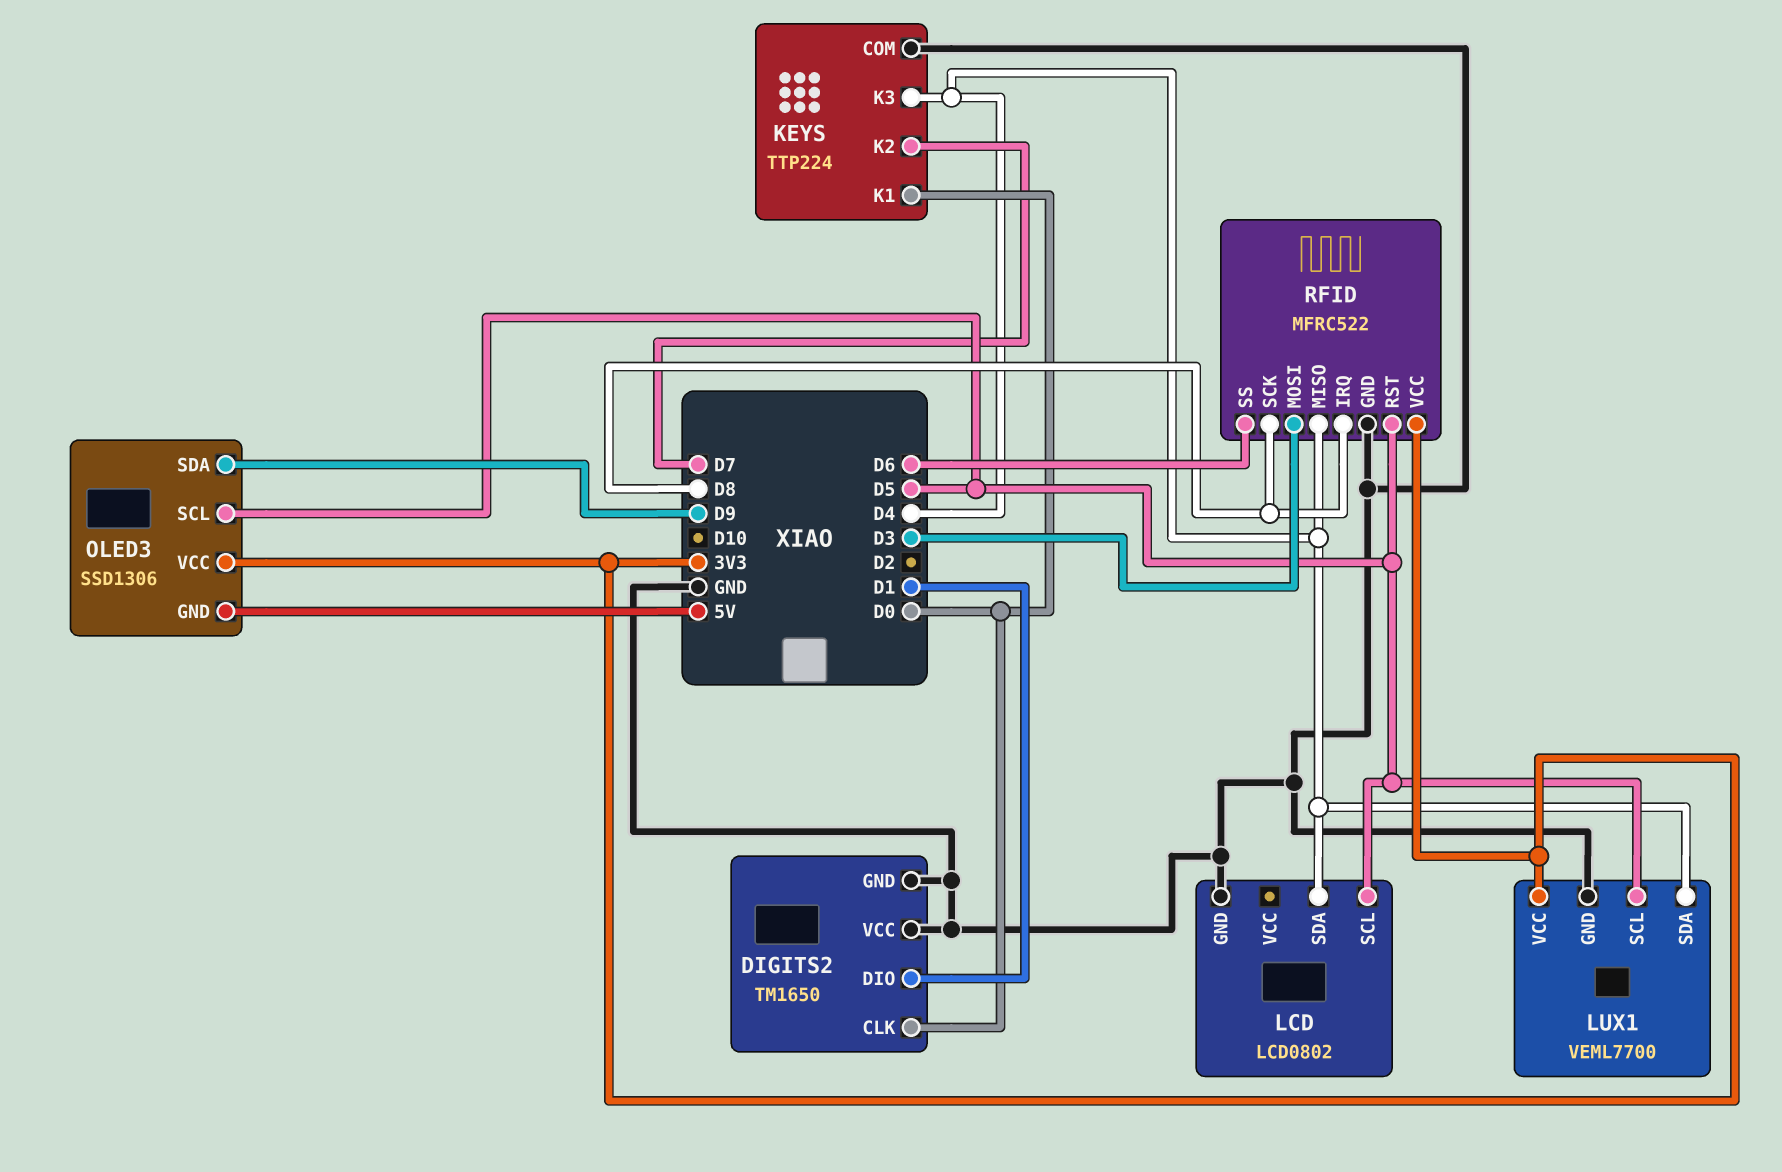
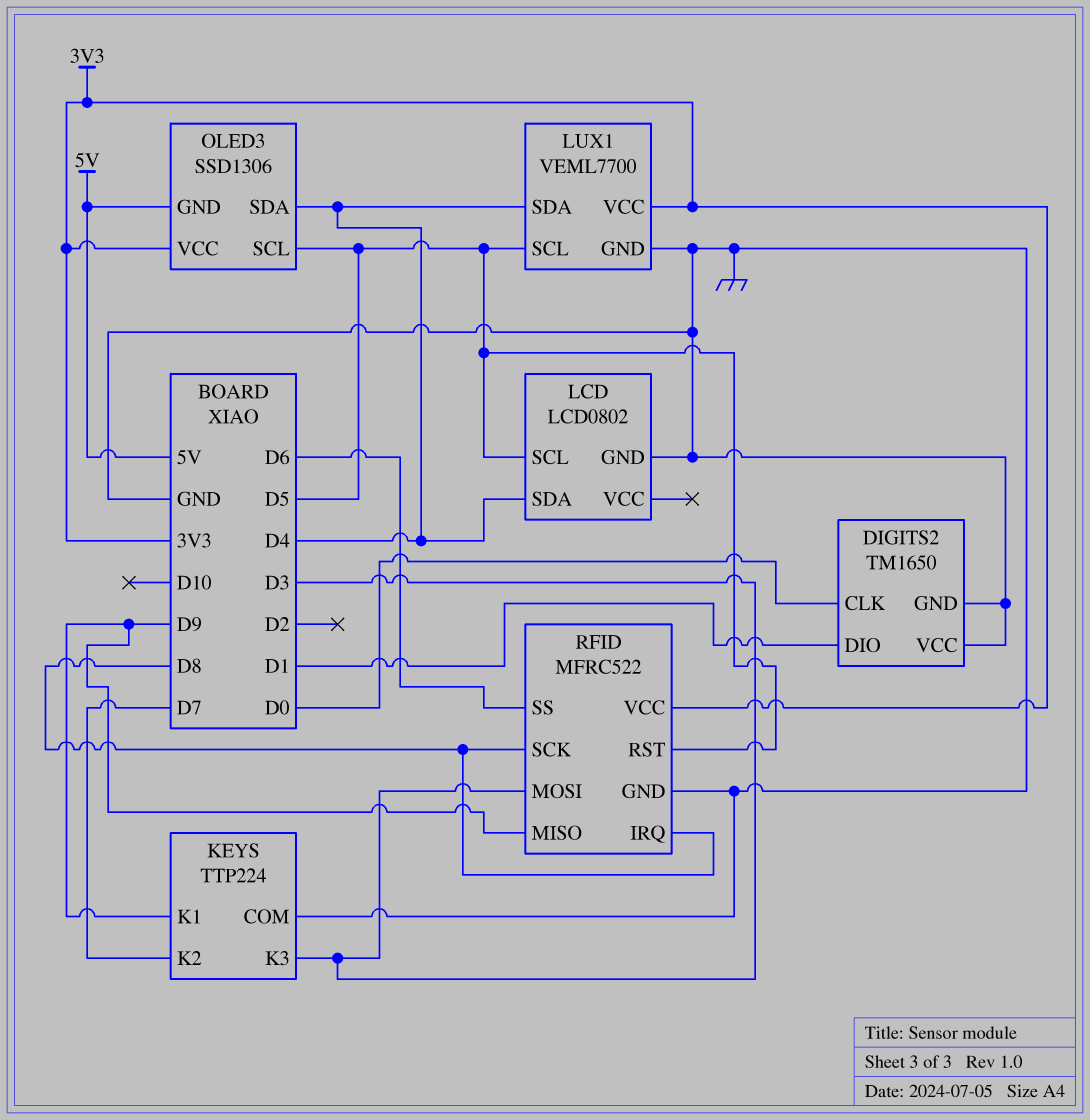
KEYS pin K1: D0 -> D9
KEYS pin K3: D4 -> D3
OLED3 pin SDA: D9 -> D4
RFID pin MISO: D4 -> D9

